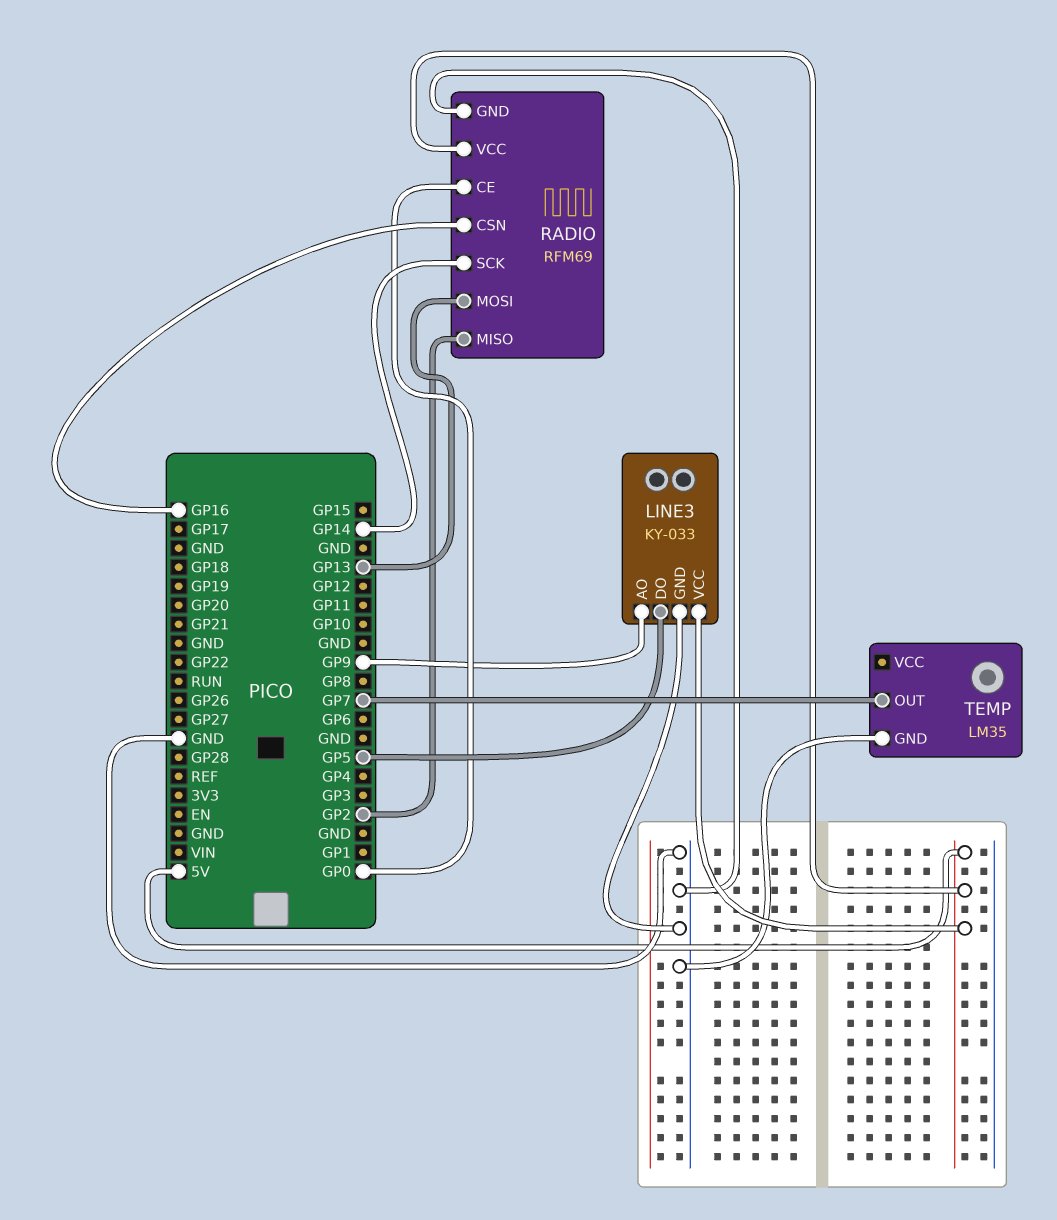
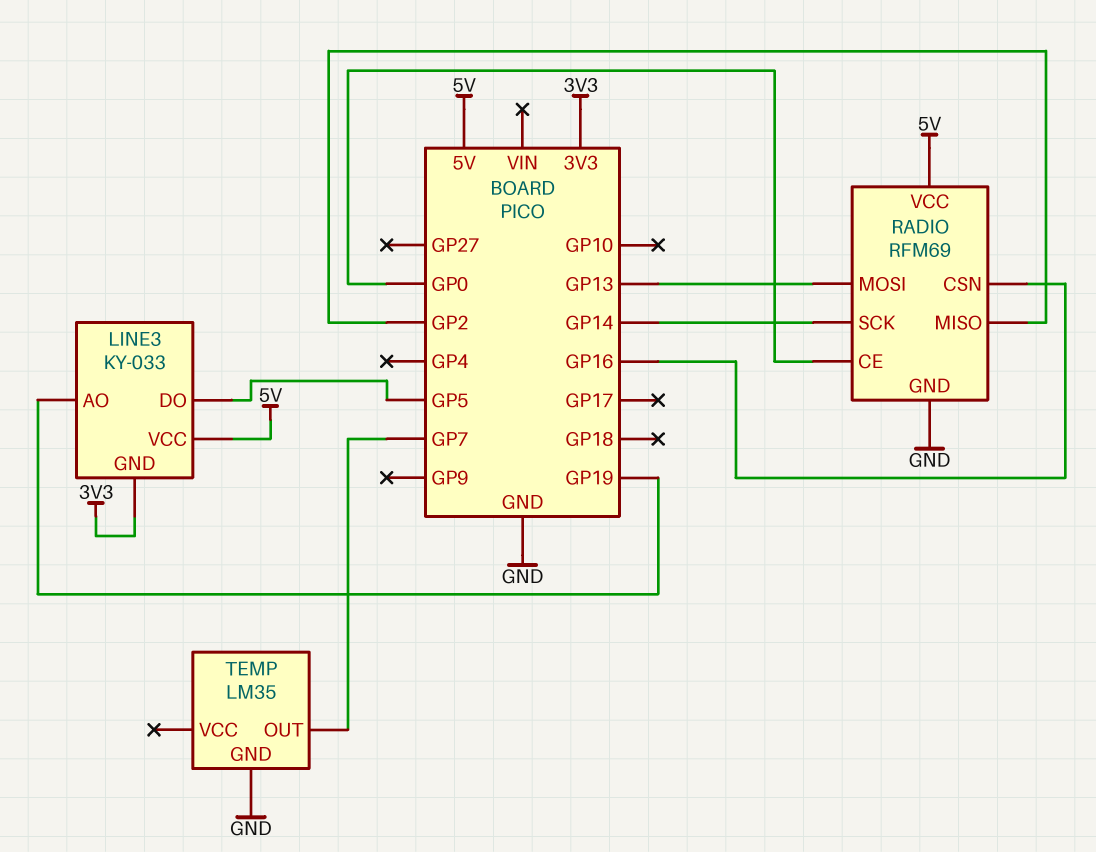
LINE3 pin AO: GP9 -> GP19
LINE3 pin GND: GND -> 3V3

